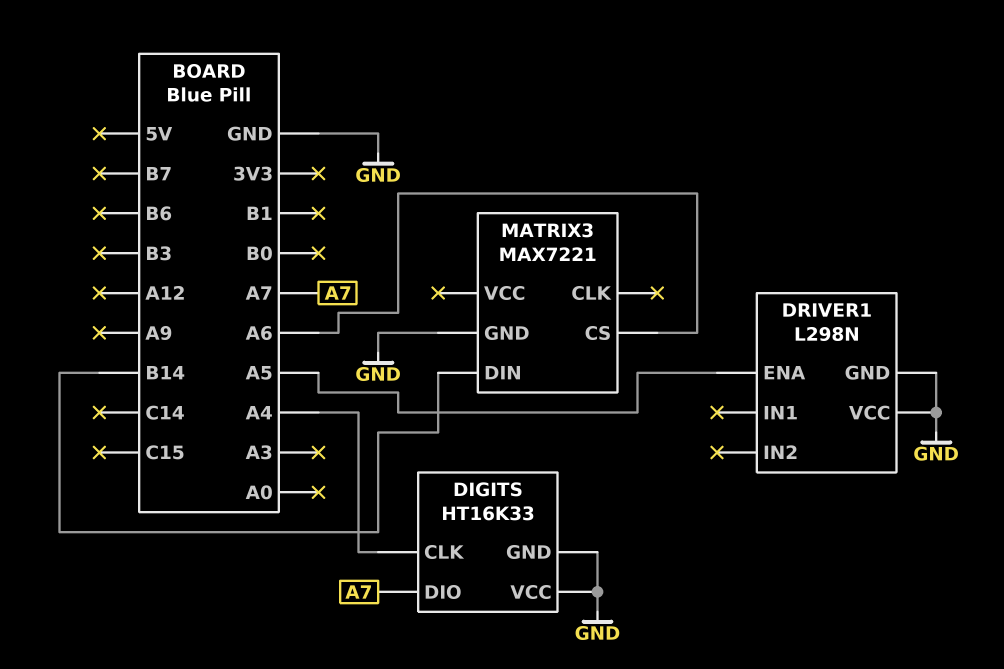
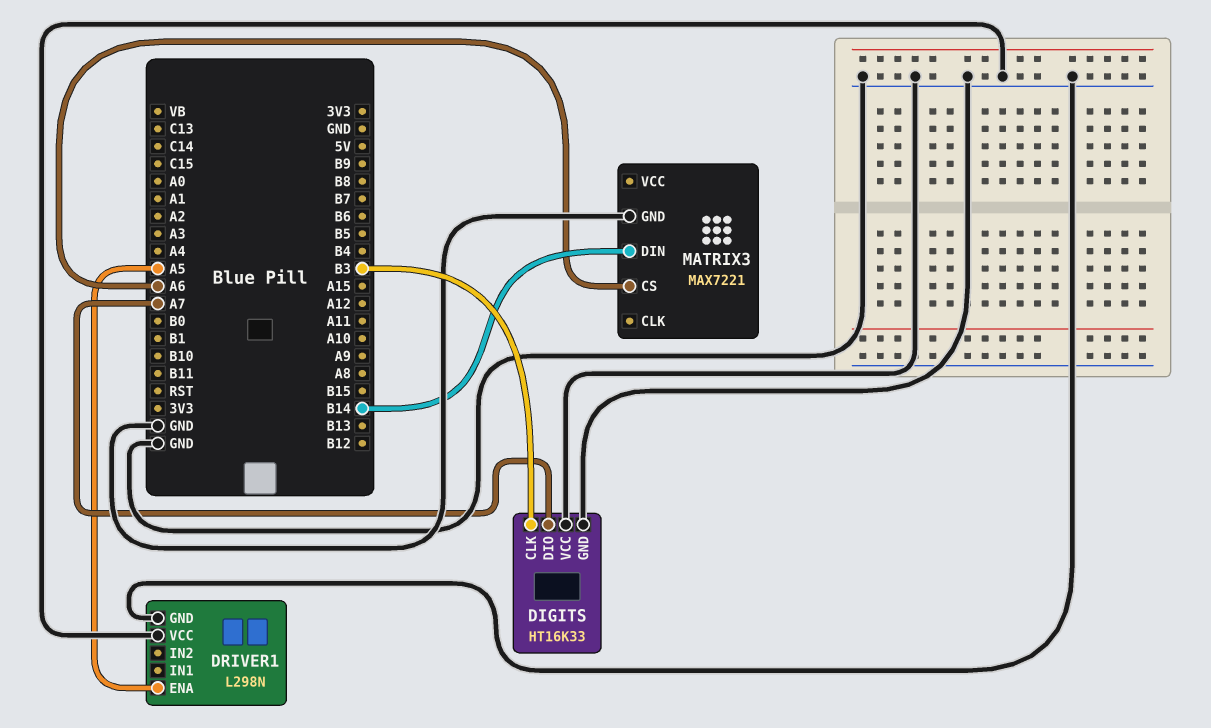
DIGITS pin CLK: A4 -> B3

